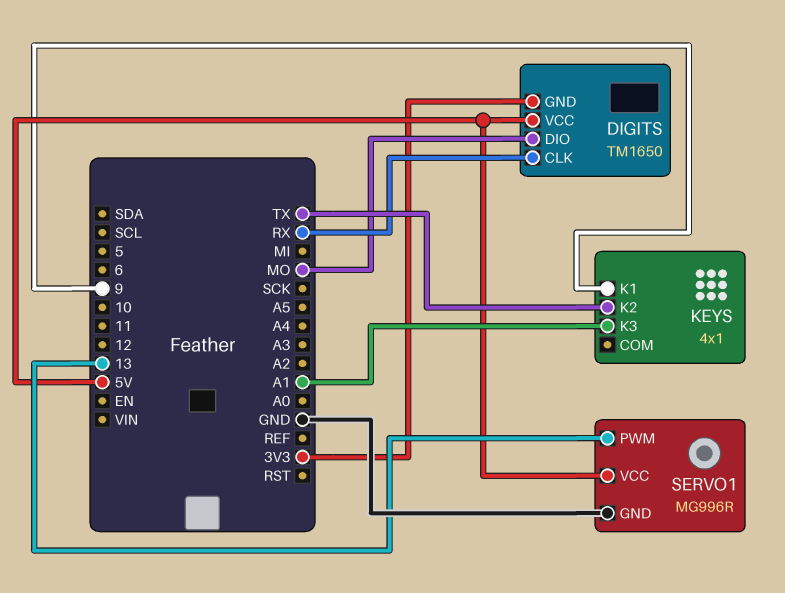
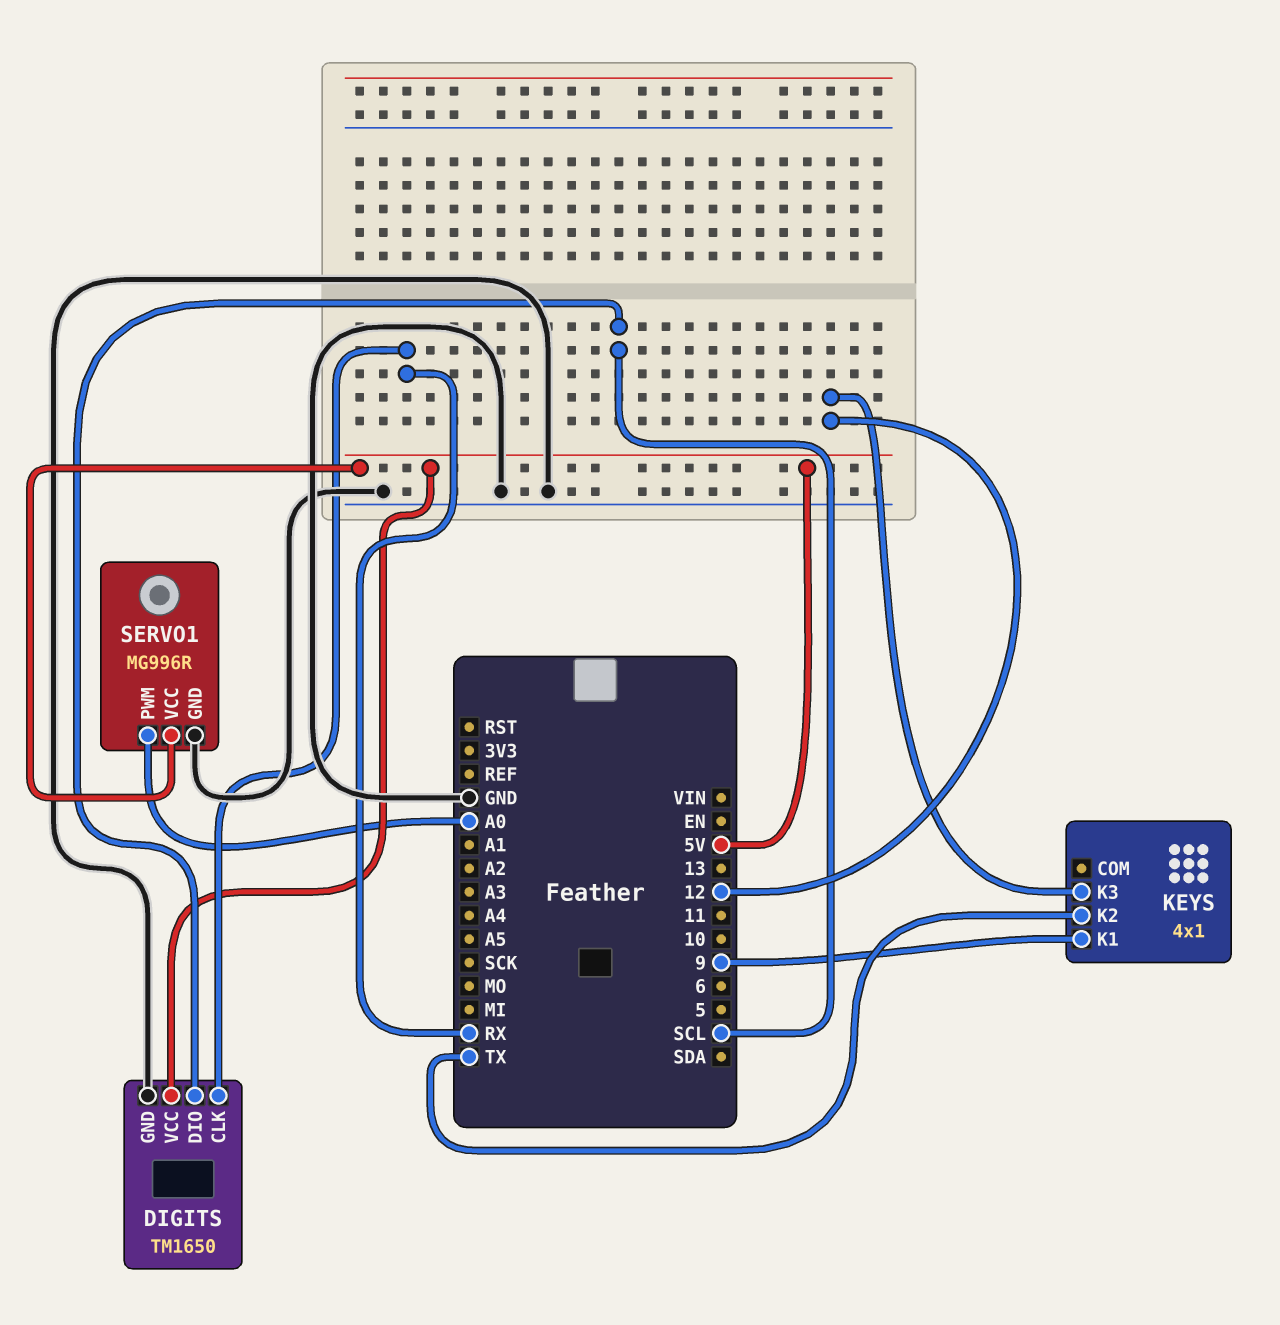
DIGITS pin DIO: MO -> SCL
DIGITS pin GND: 3V3 -> GND
KEYS pin K3: A1 -> 12
SERVO1 pin PWM: 13 -> A0

